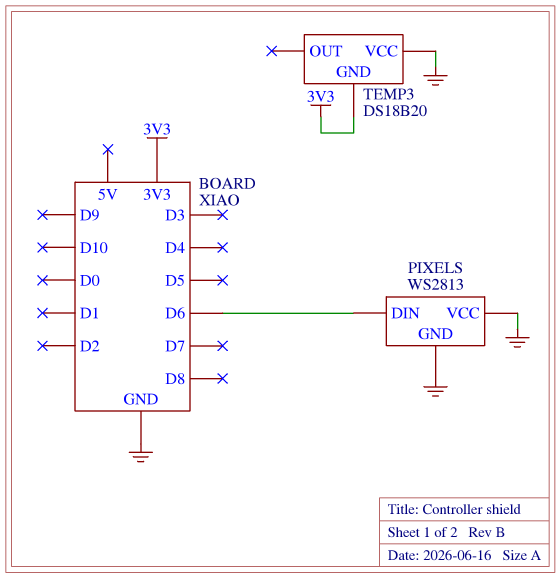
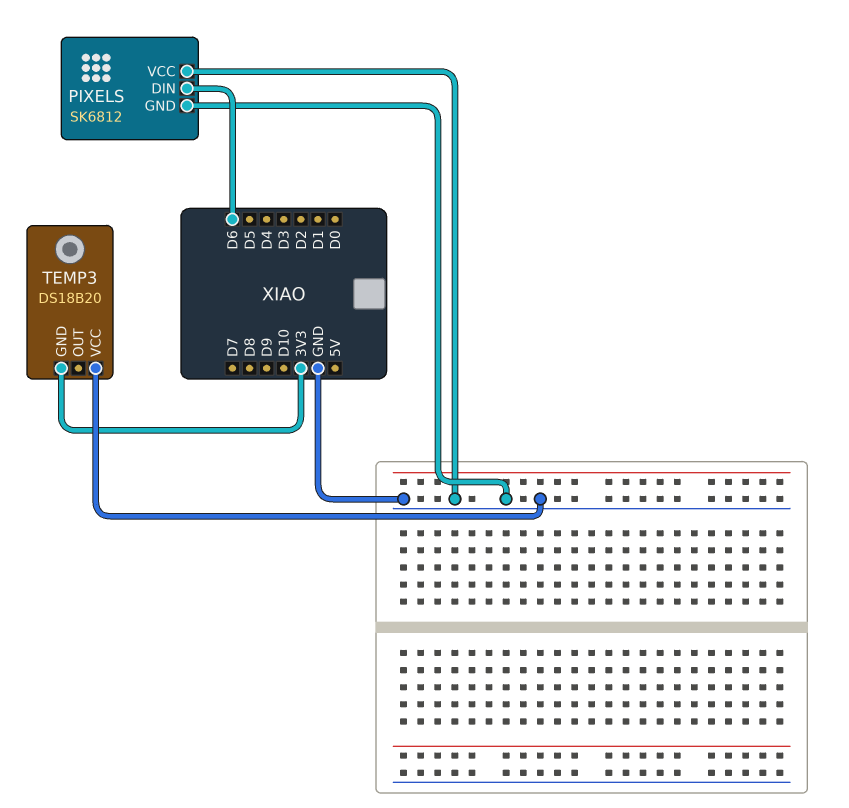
PIXELS: WS2813 -> SK6812

